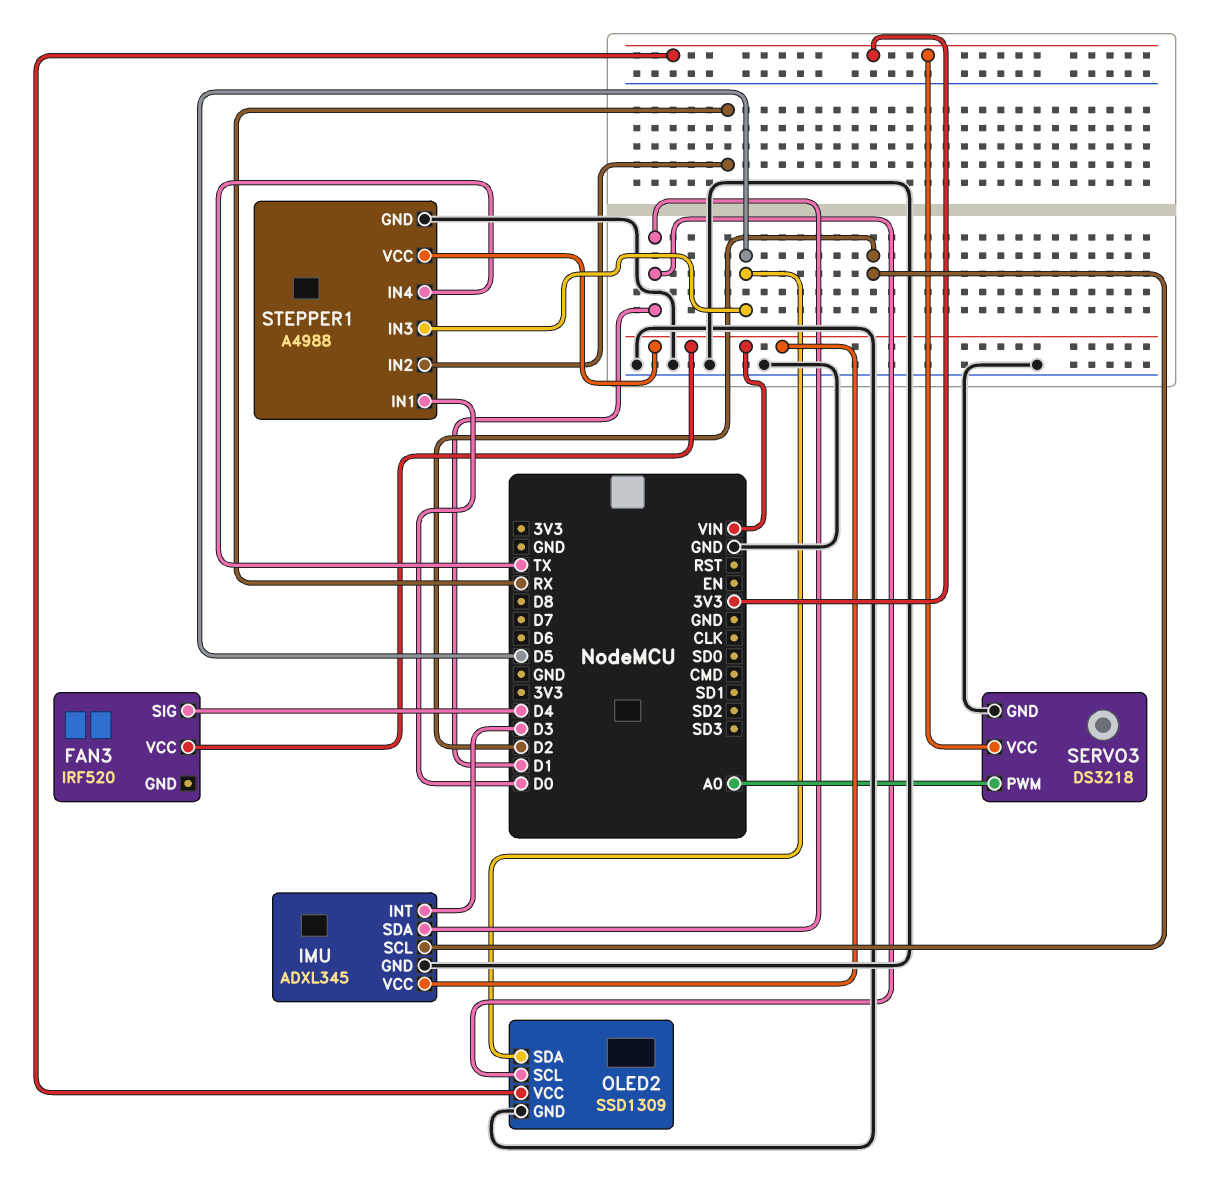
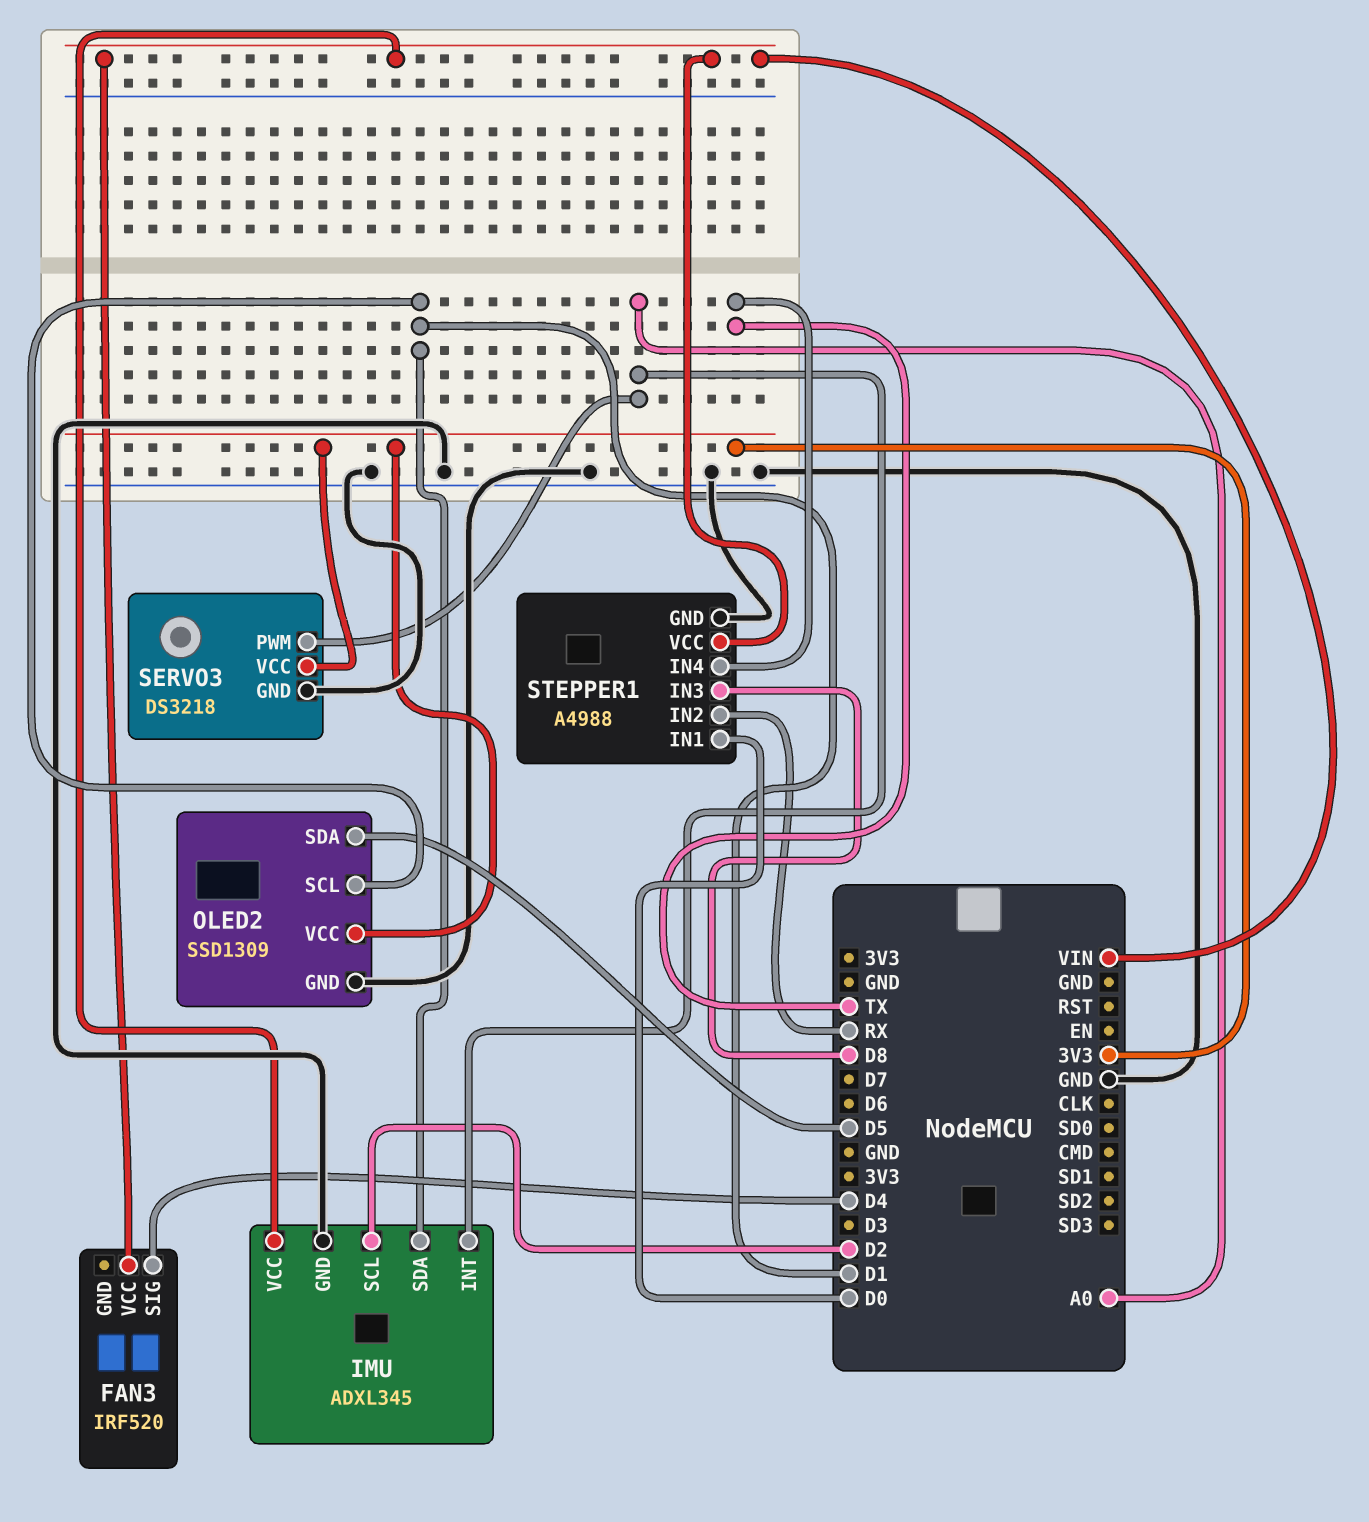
IMU pin INT: D3 -> A0
STEPPER1 pin IN3: D5 -> D8

